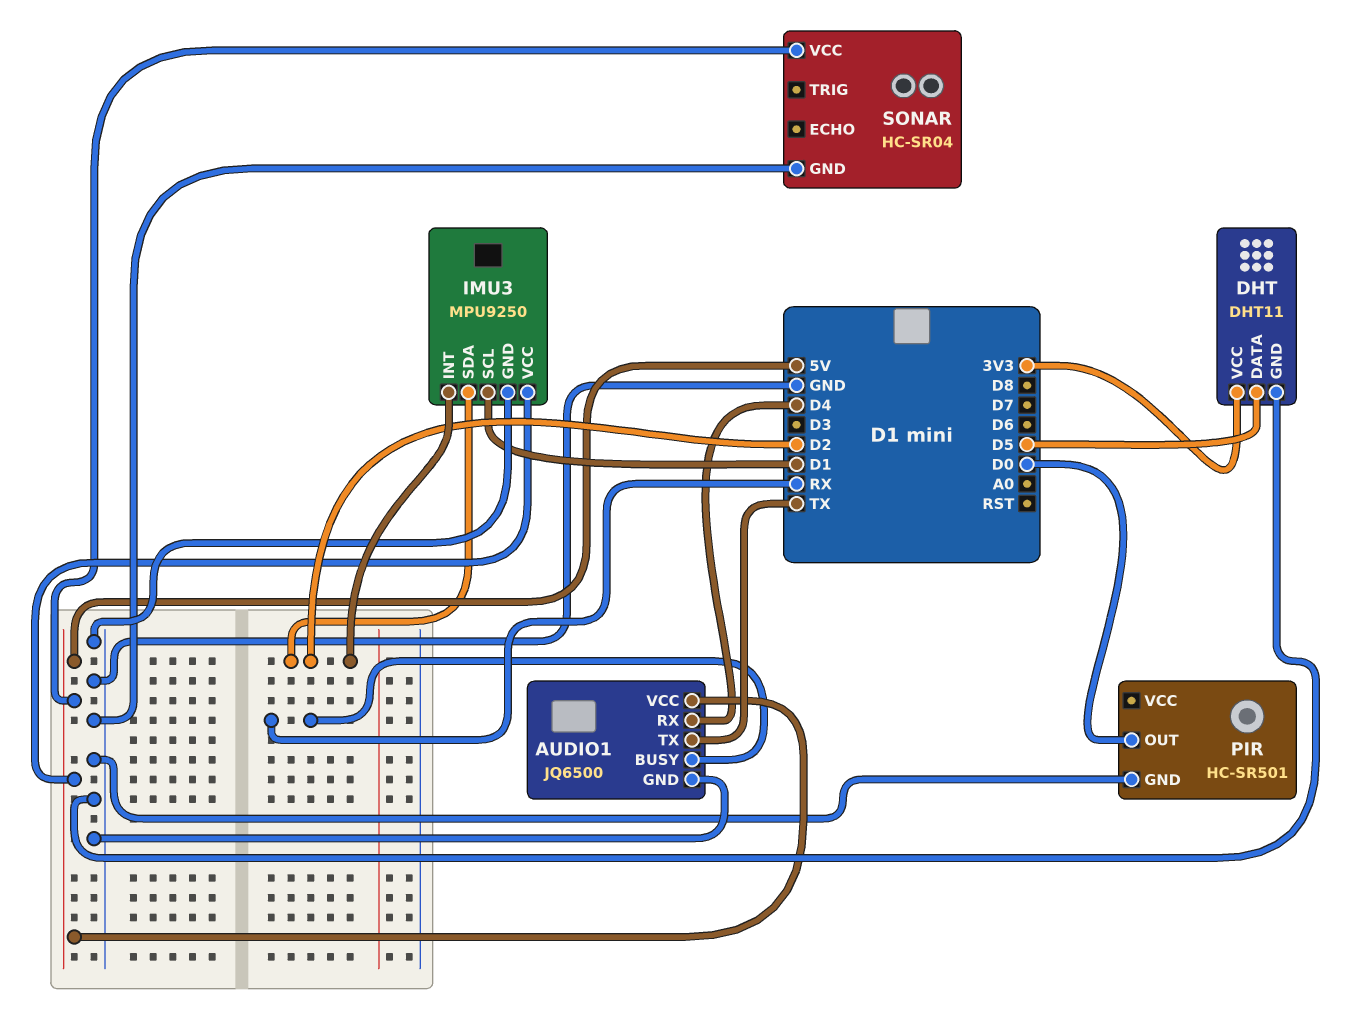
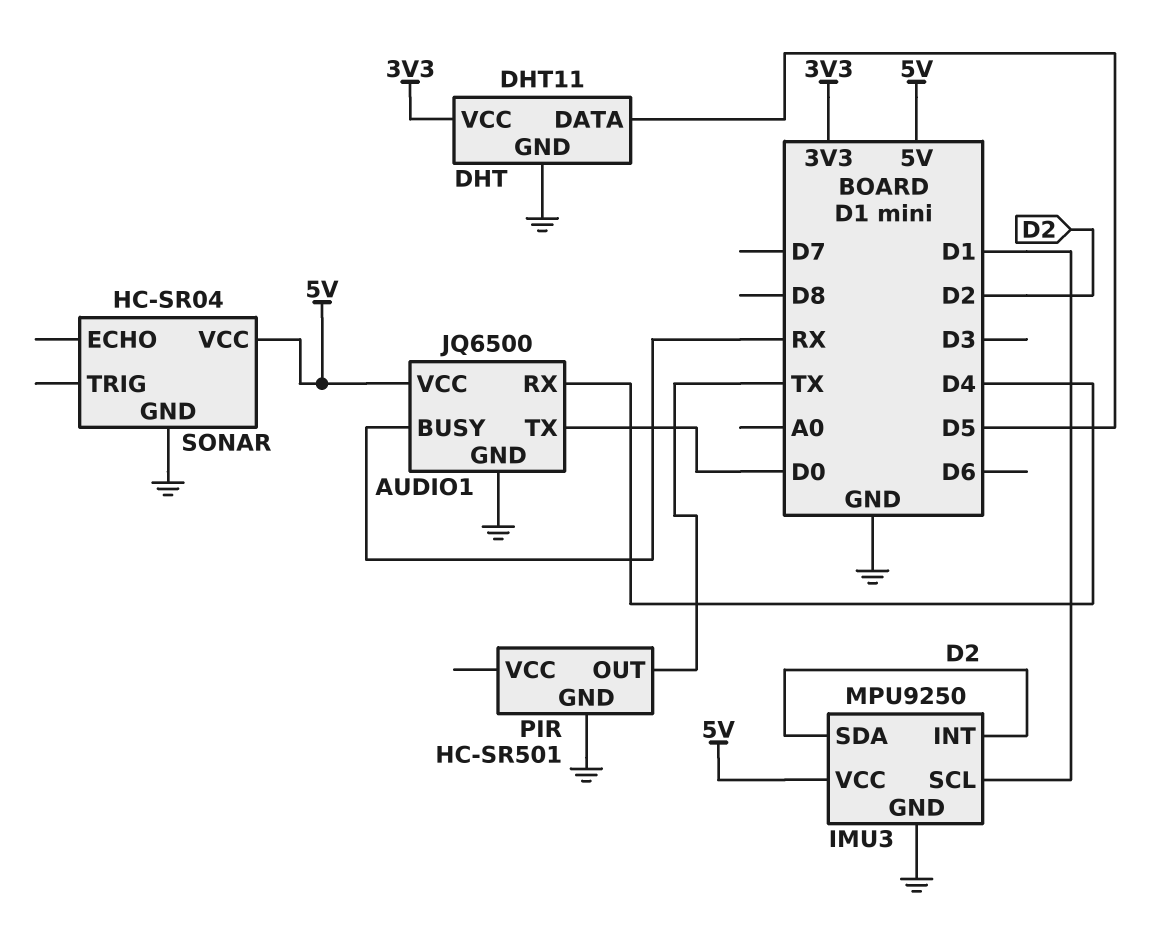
AUDIO1 pin TX: TX -> D0
PIR pin OUT: D0 -> TX

